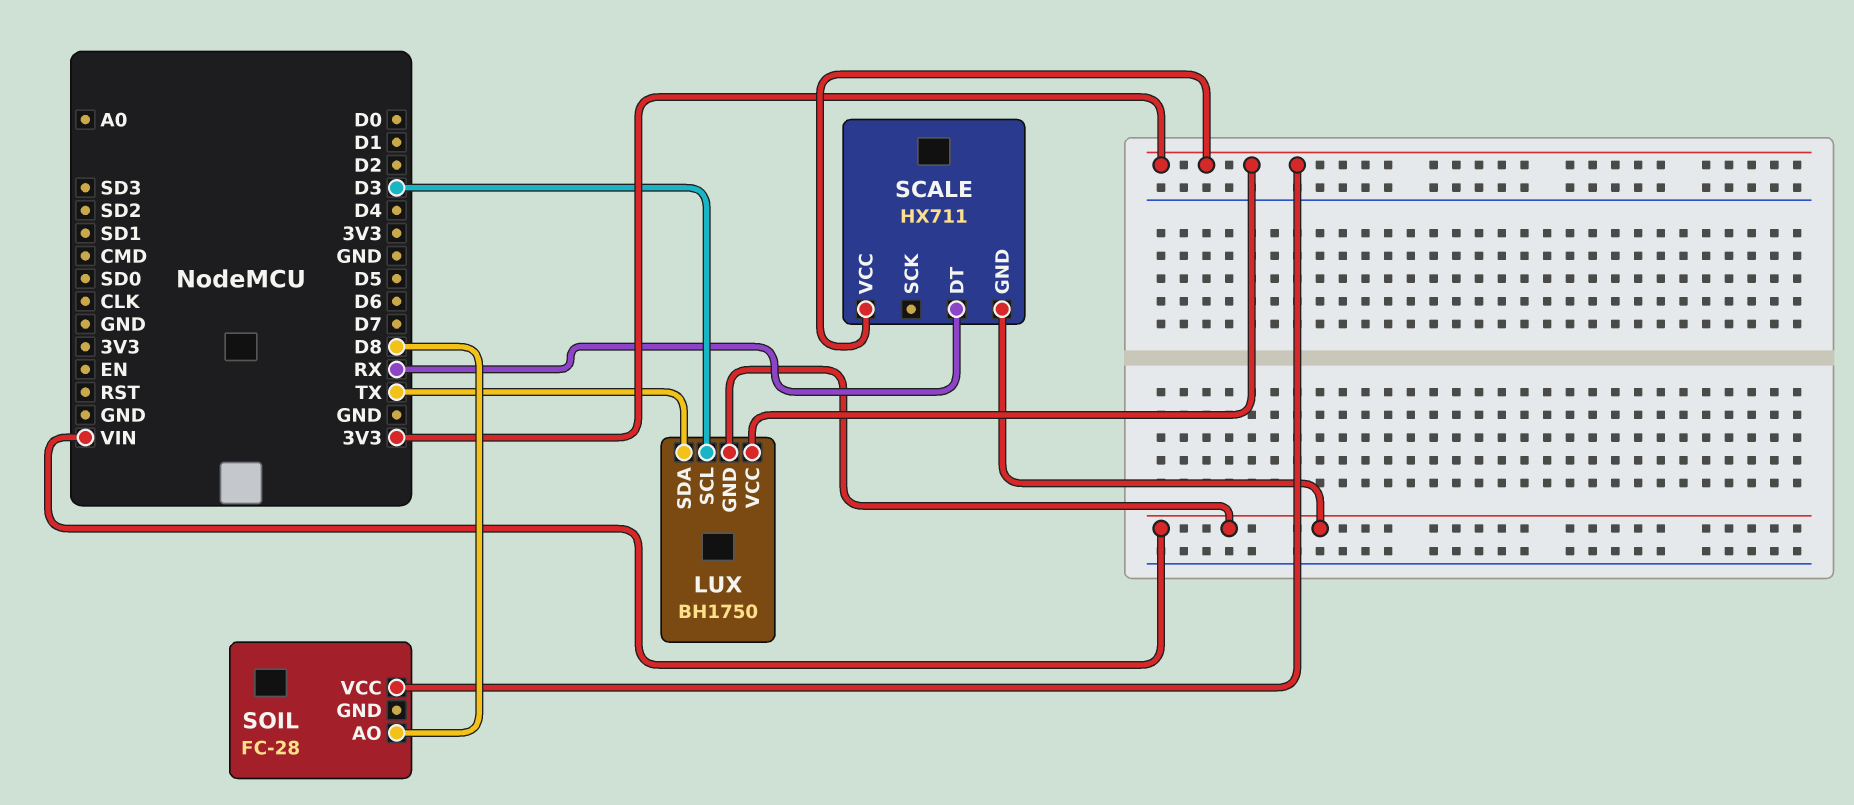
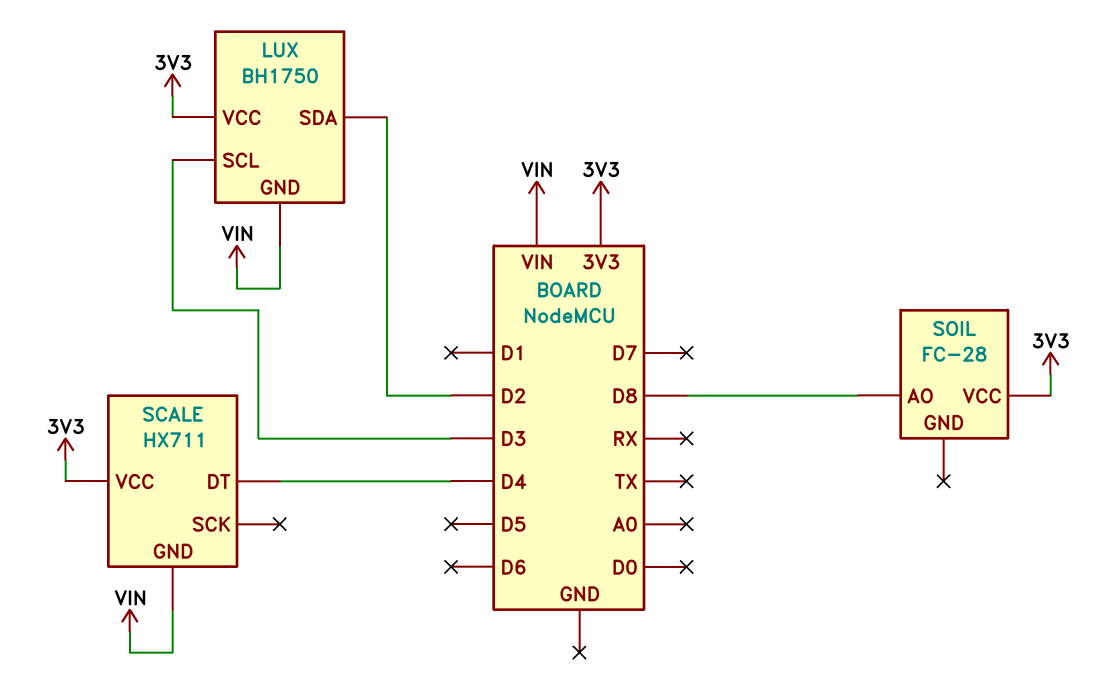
LUX pin SDA: TX -> D2
SCALE pin DT: RX -> D4

